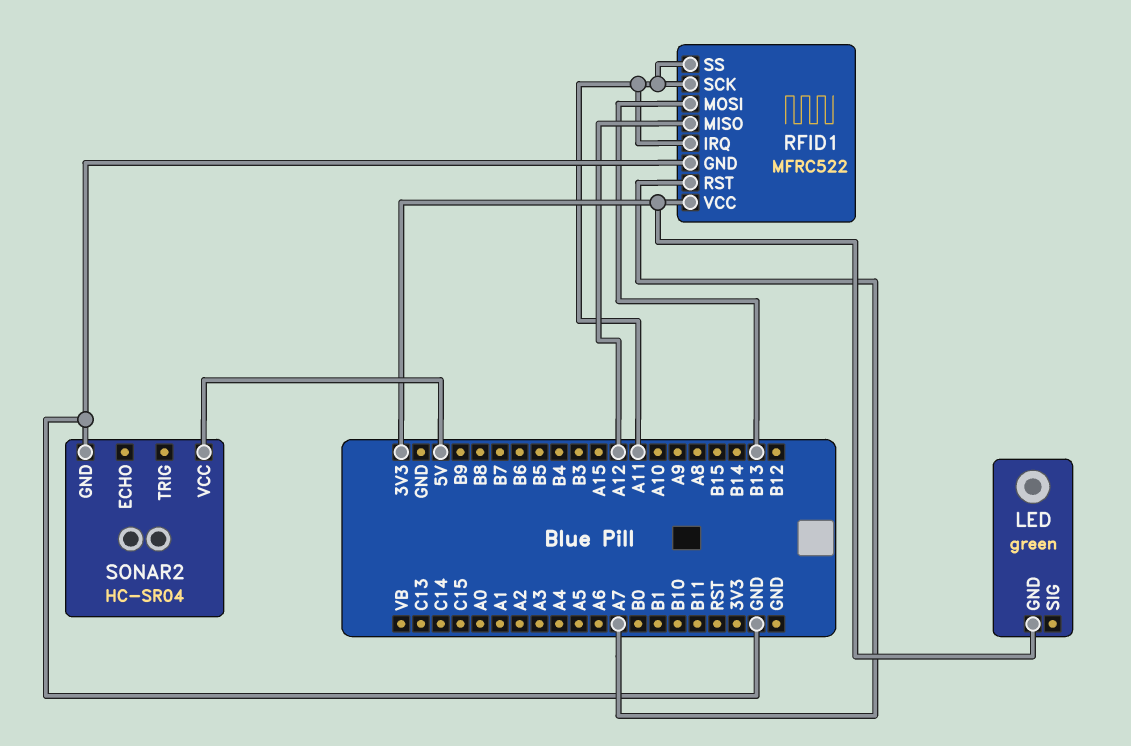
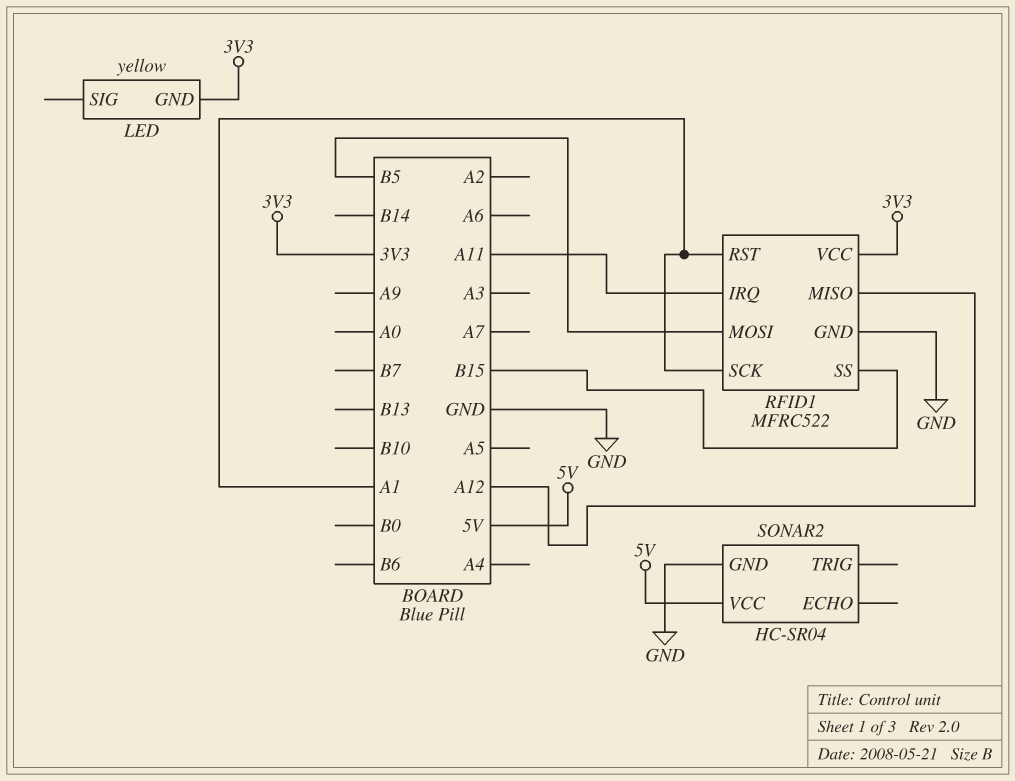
LED: green -> yellow
RFID1 pin MOSI: B13 -> B5
RFID1 pin RST: A7 -> A1
RFID1 pin SCK: A11 -> A1
RFID1 pin SS: A11 -> B15

